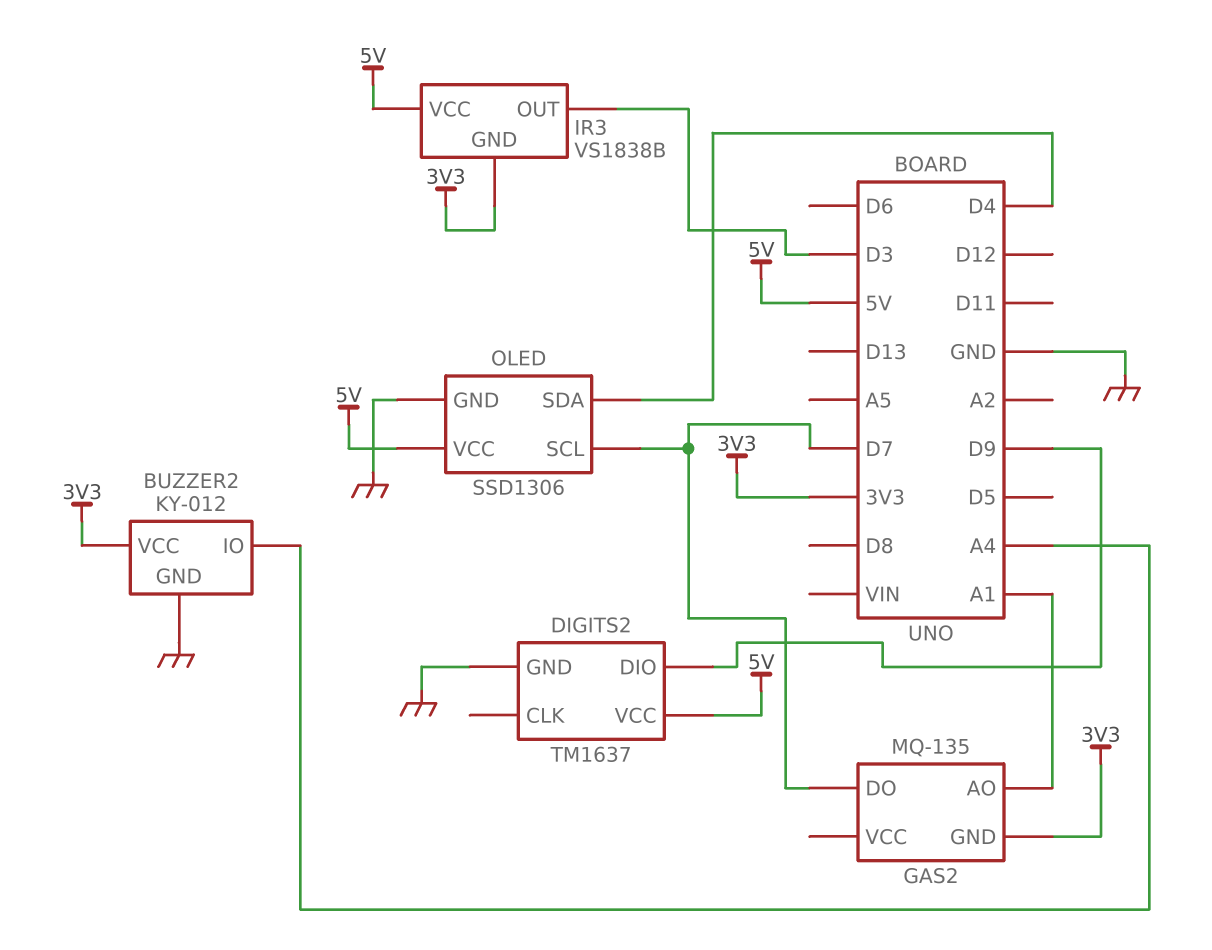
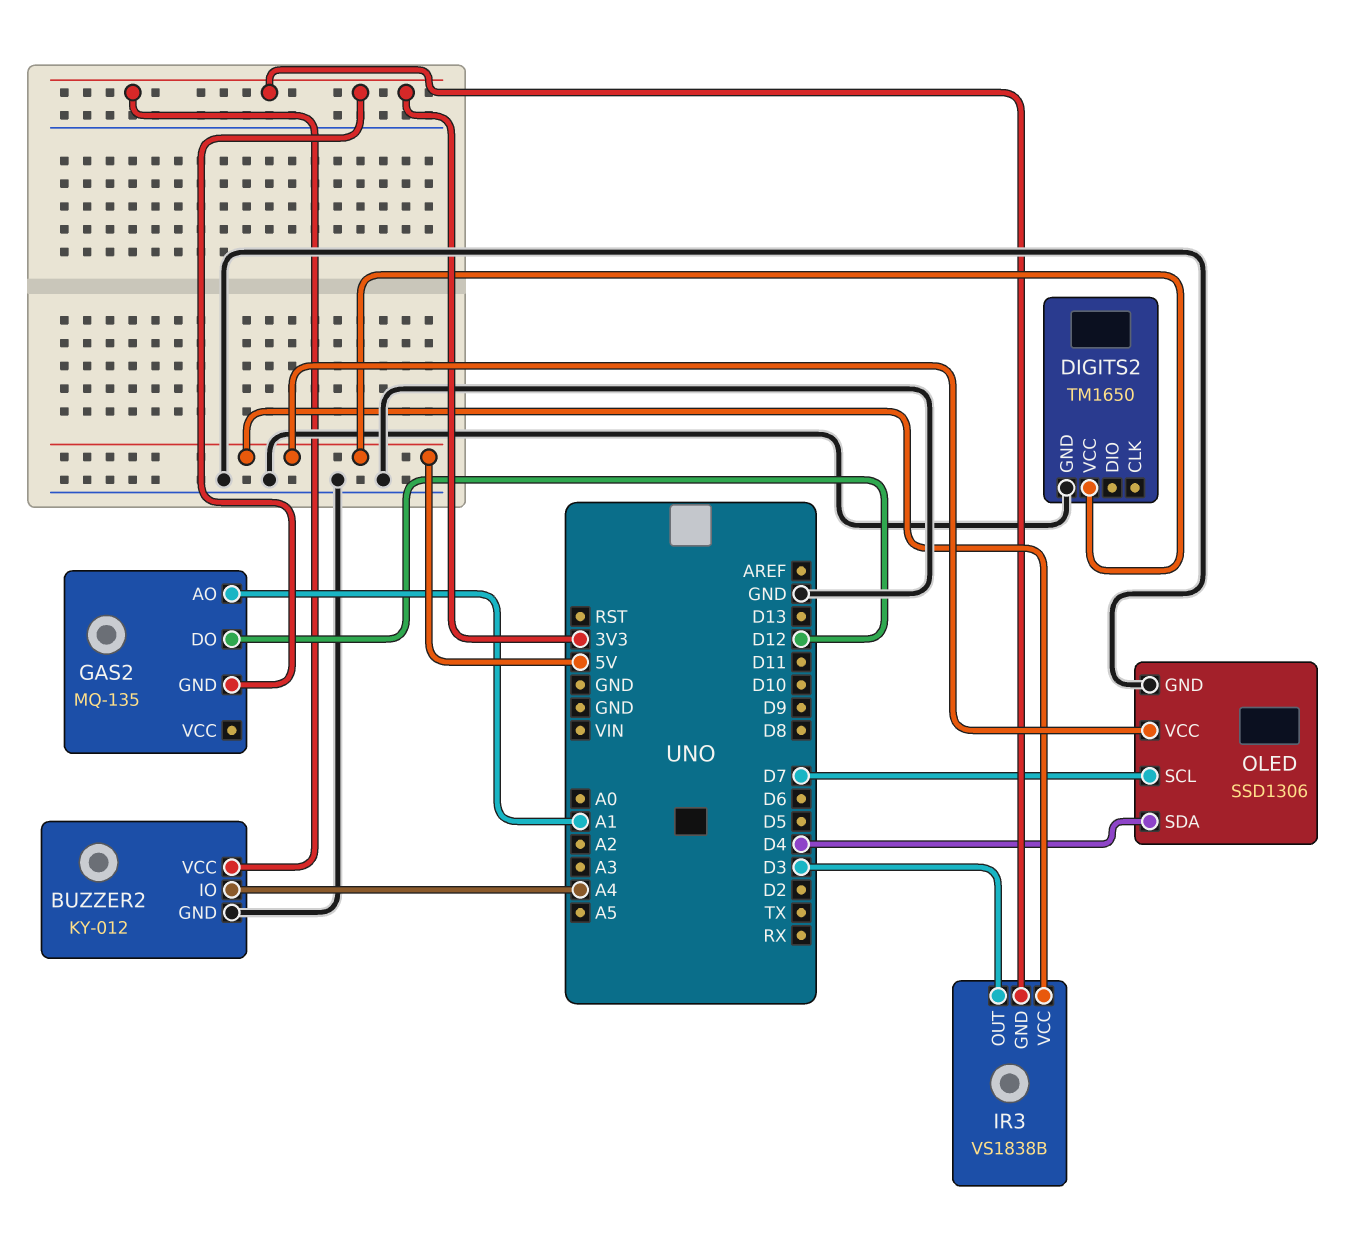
DIGITS2: TM1637 -> TM1650
DIGITS2 pin DIO: D9 -> none
GAS2 pin DO: D7 -> D12

